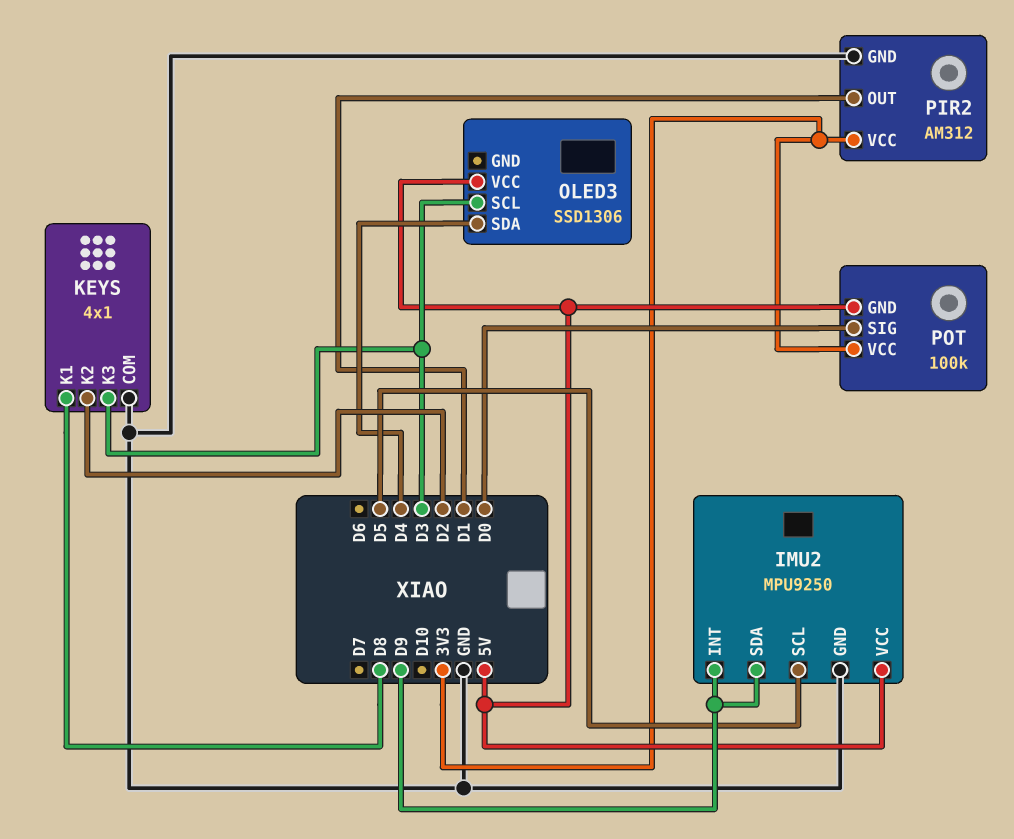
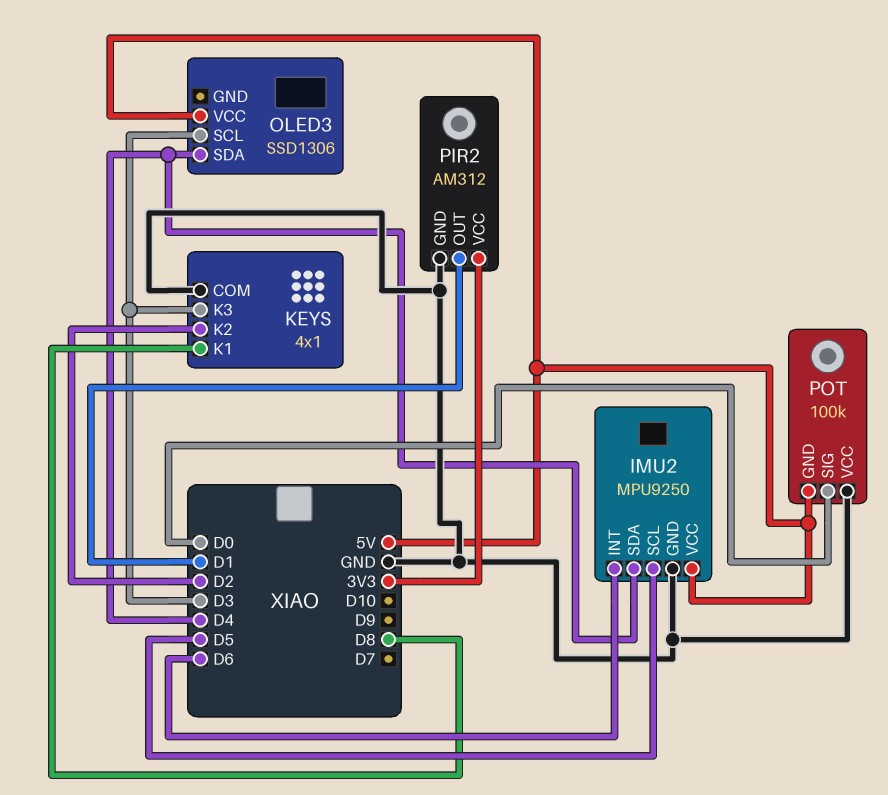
IMU2 pin INT: D9 -> D6
IMU2 pin SDA: D9 -> D4
POT pin VCC: 3V3 -> GND

